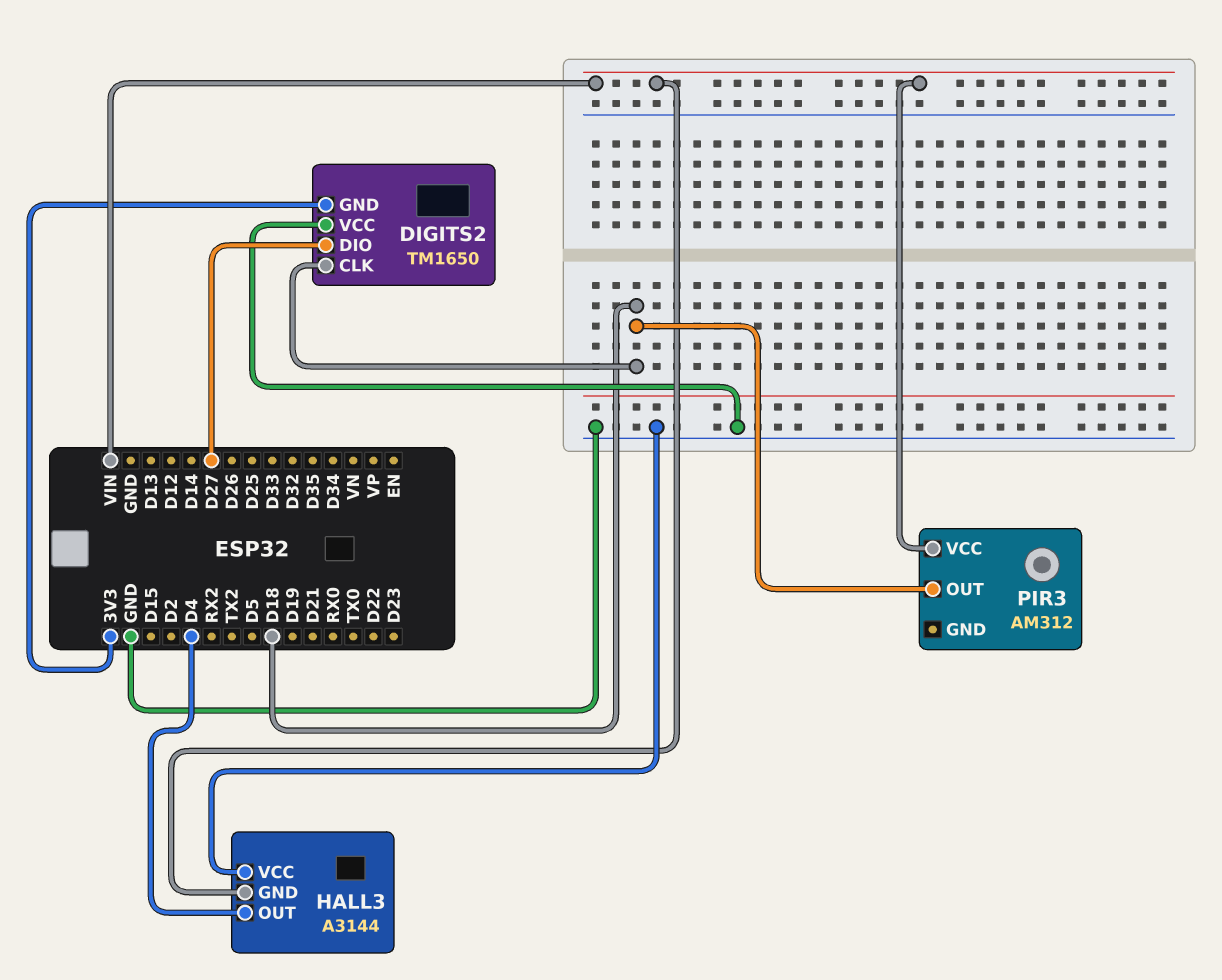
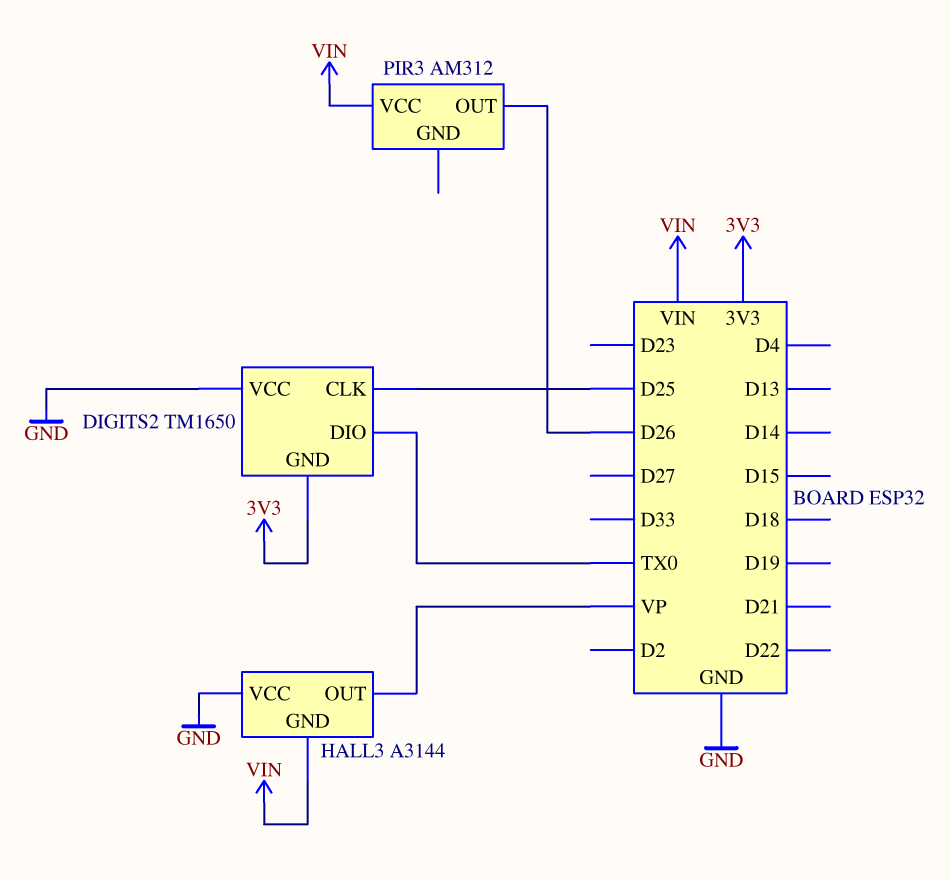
DIGITS2 pin CLK: D18 -> D25
DIGITS2 pin DIO: D27 -> TX0
HALL3 pin OUT: D4 -> VP
PIR3 pin OUT: D18 -> D26

